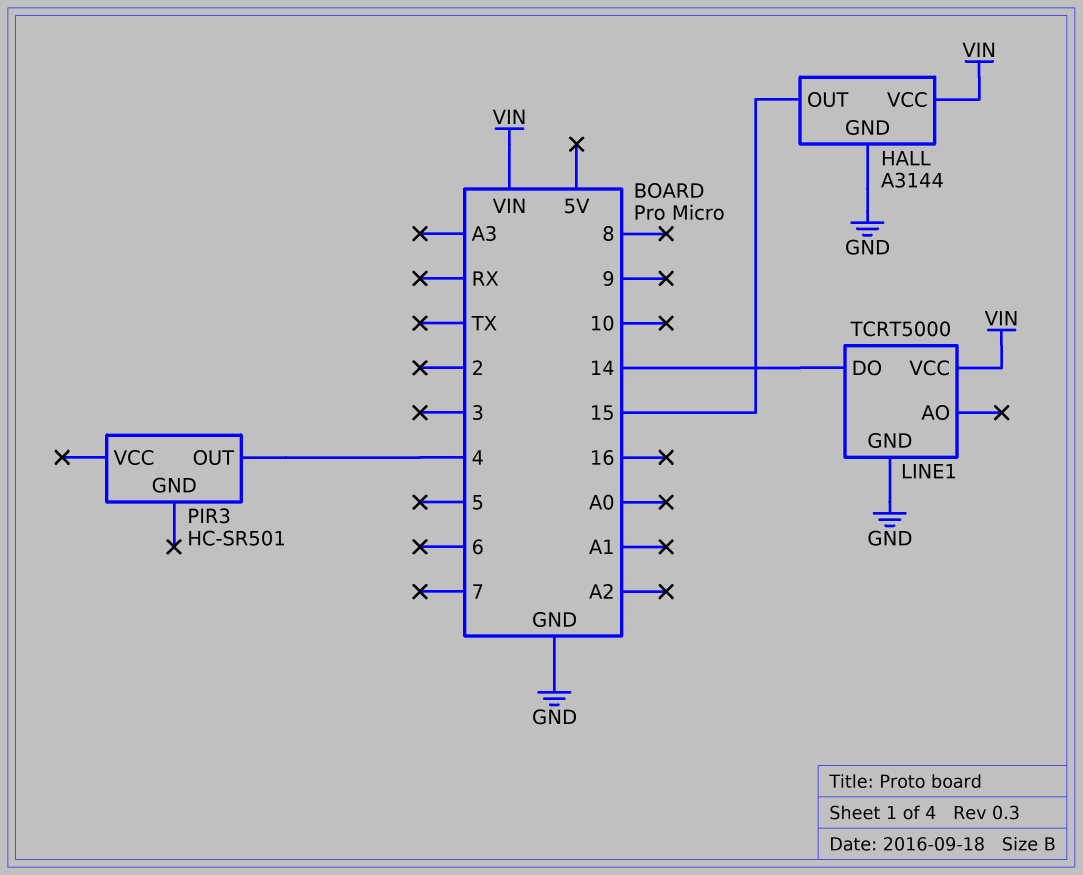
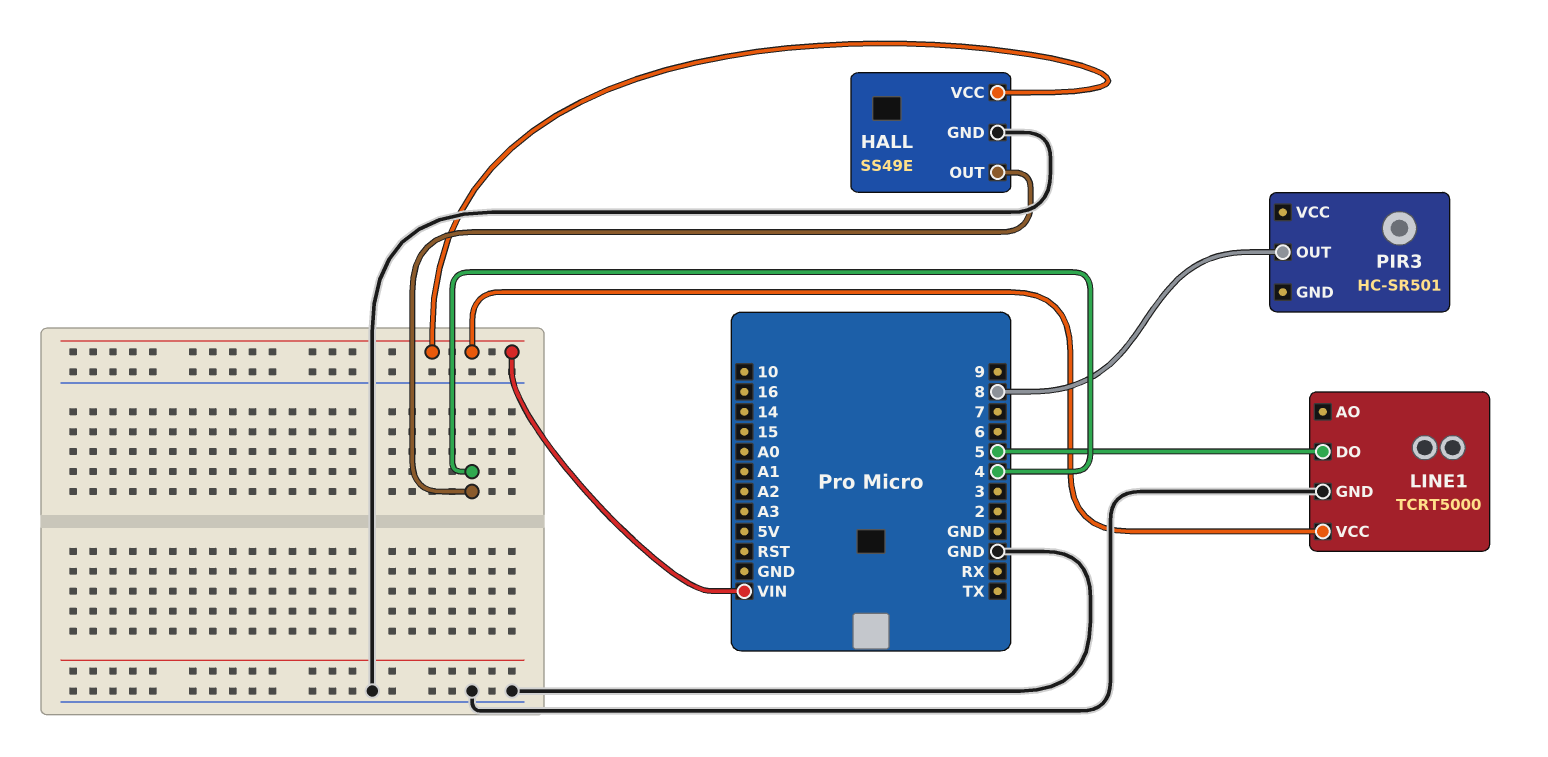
HALL: A3144 -> SS49E
HALL pin OUT: 15 -> 4
LINE1 pin DO: 14 -> 5
PIR3 pin OUT: 4 -> 8

